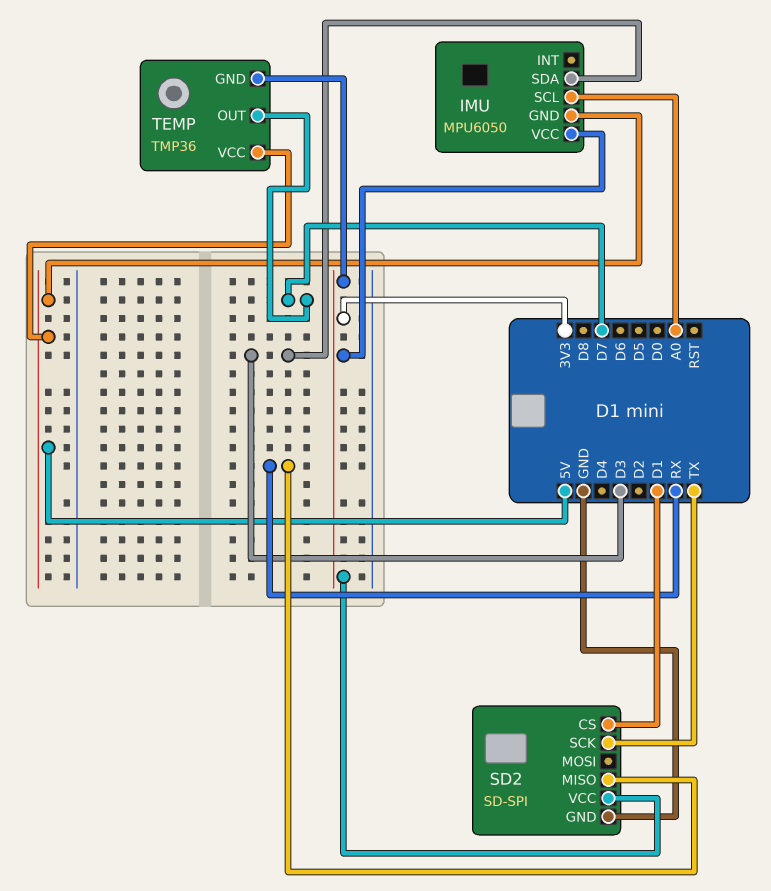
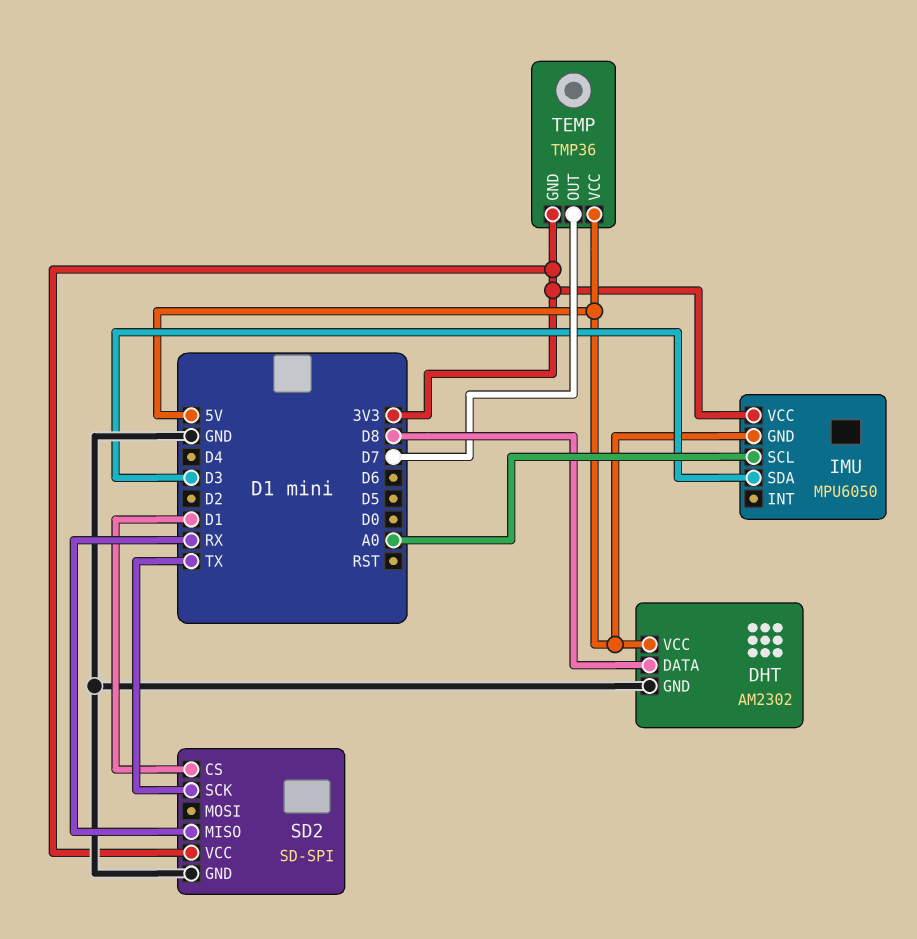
DHT: none -> AM2302
DHT pin DATA: none -> D8
DHT pin GND: none -> GND
DHT pin VCC: none -> 5V

